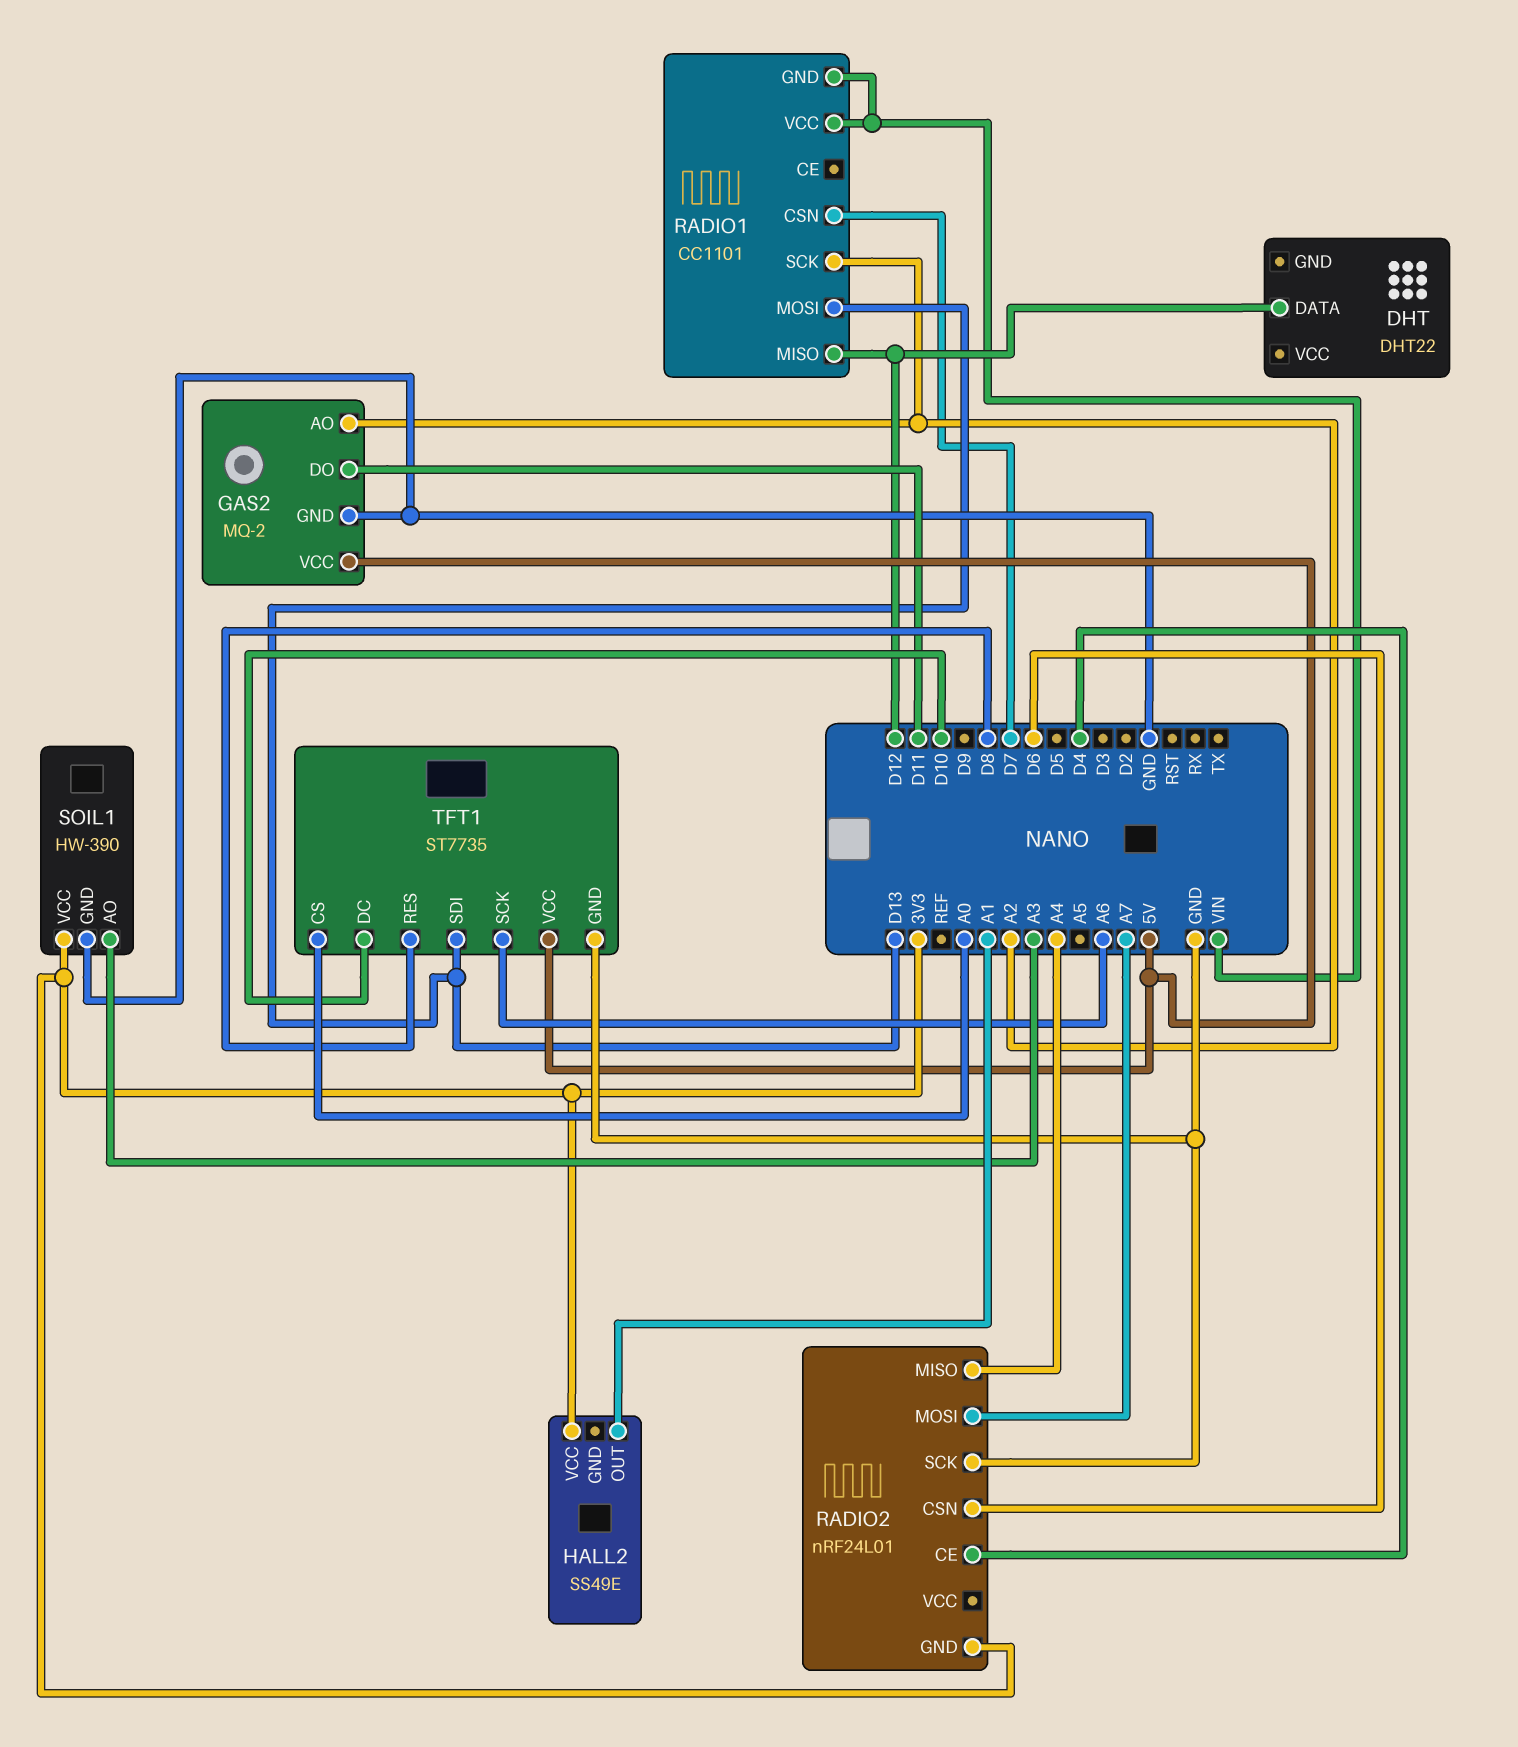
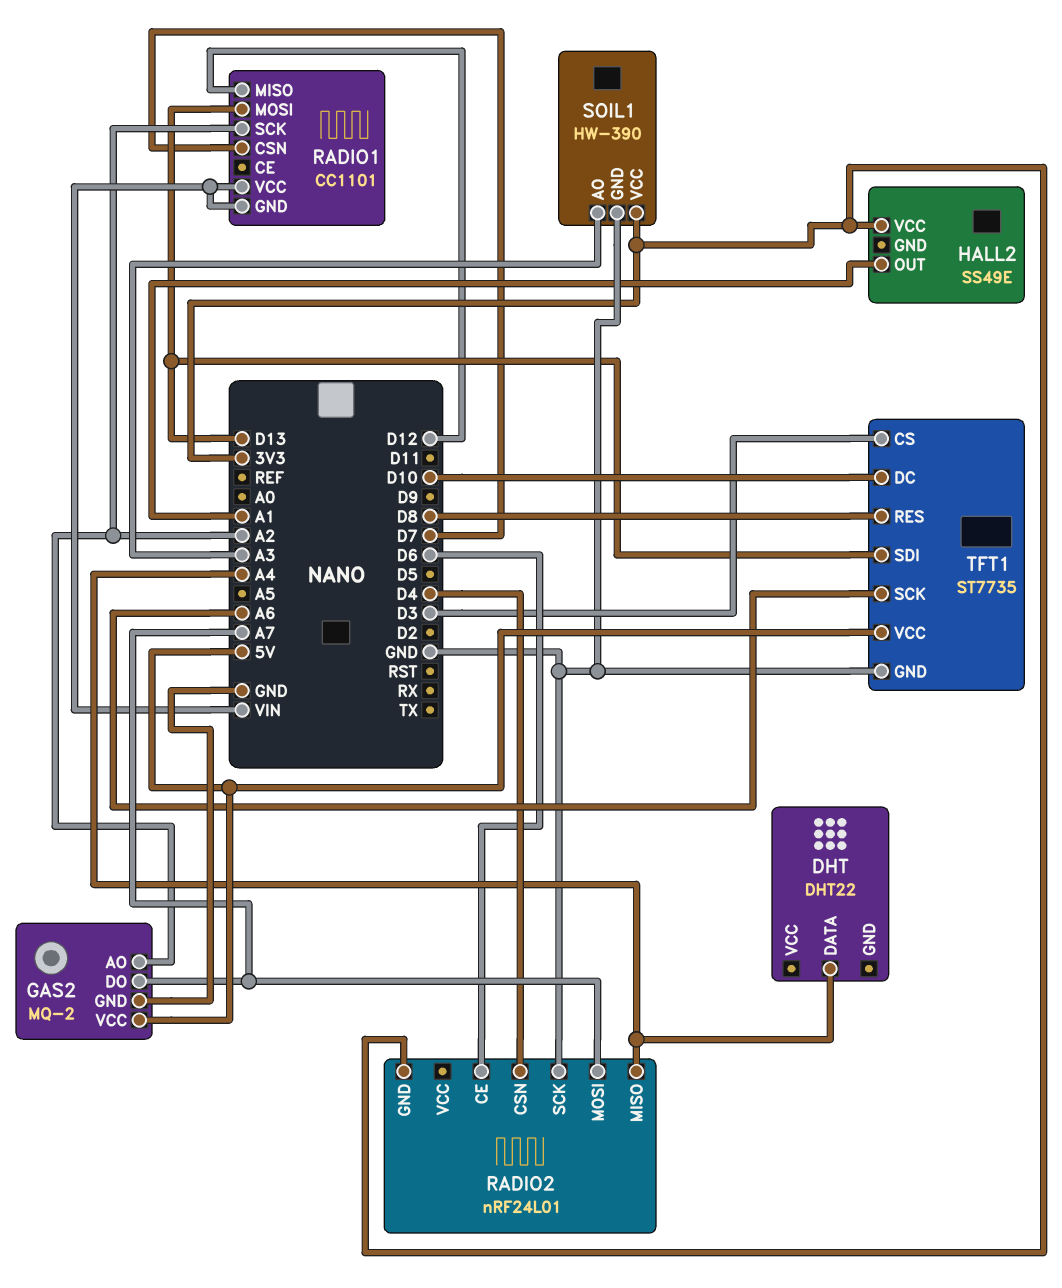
DHT pin DATA: D12 -> A4
GAS2 pin DO: D11 -> A7
RADIO2 pin CE: D4 -> D6
RADIO2 pin CSN: D6 -> D4
TFT1 pin CS: A0 -> D3

